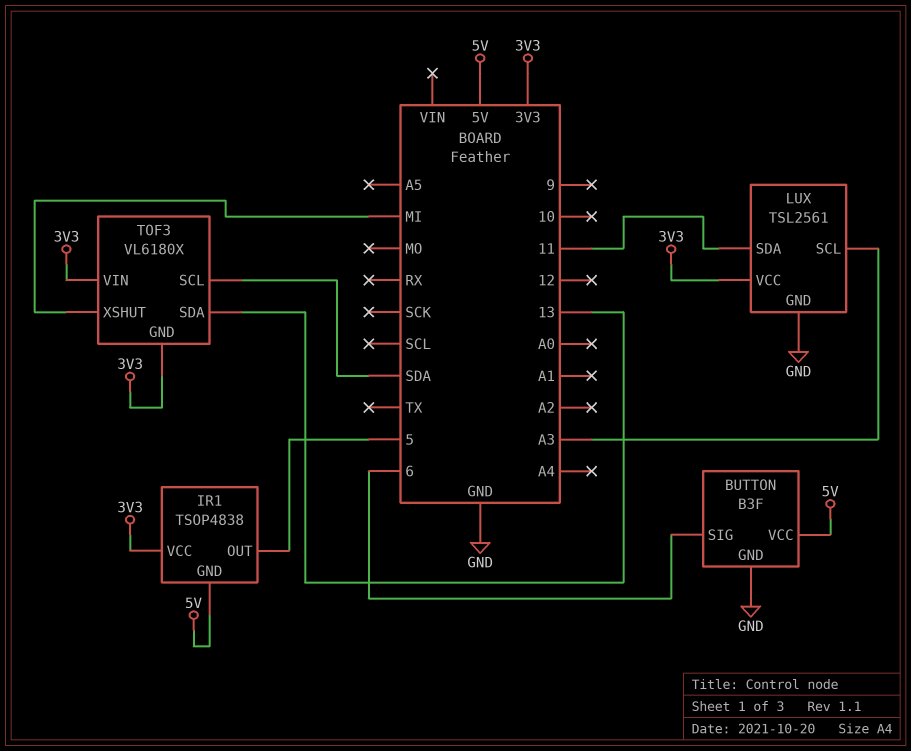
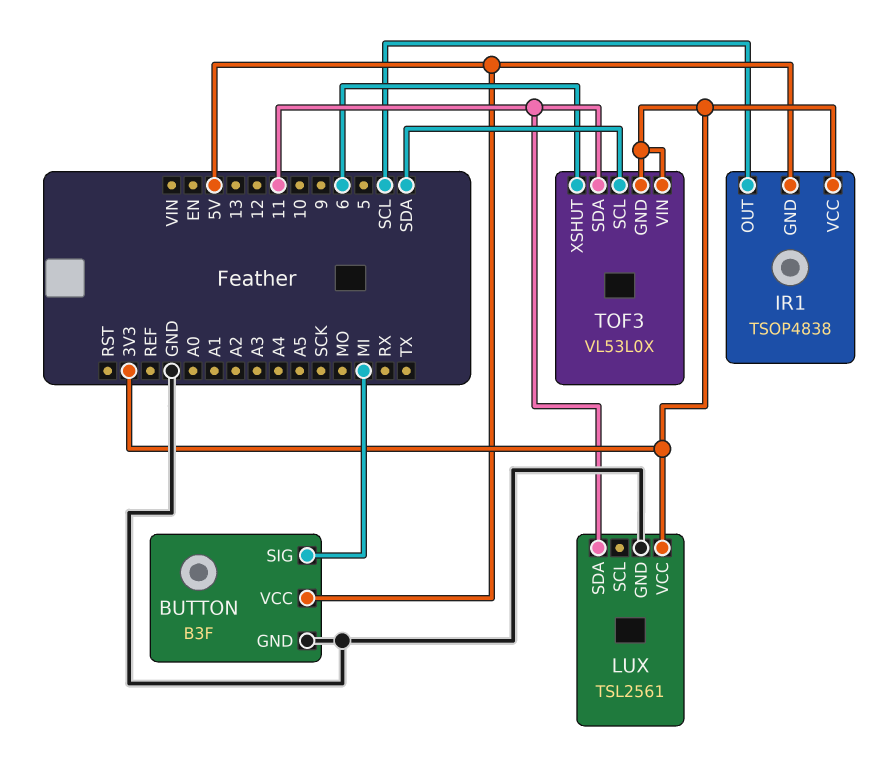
BUTTON pin SIG: 6 -> MI
IR1 pin OUT: 5 -> SCL
LUX pin SCL: A3 -> none
TOF3: VL6180X -> VL53L0X
TOF3 pin SDA: 13 -> 11
TOF3 pin XSHUT: MI -> 6

